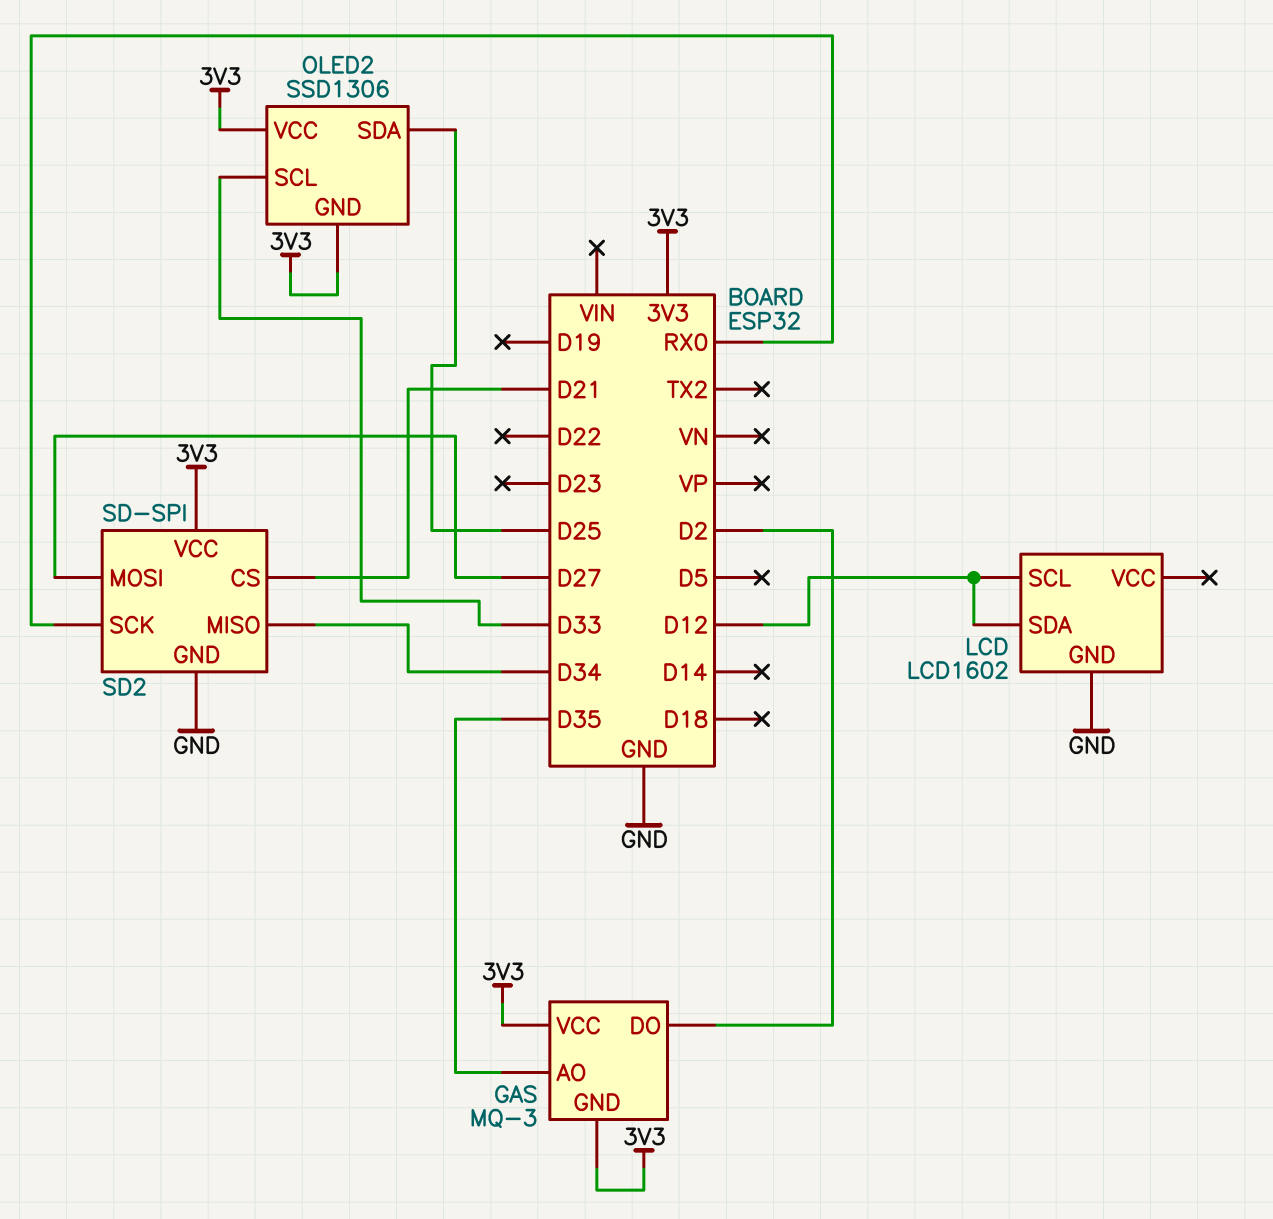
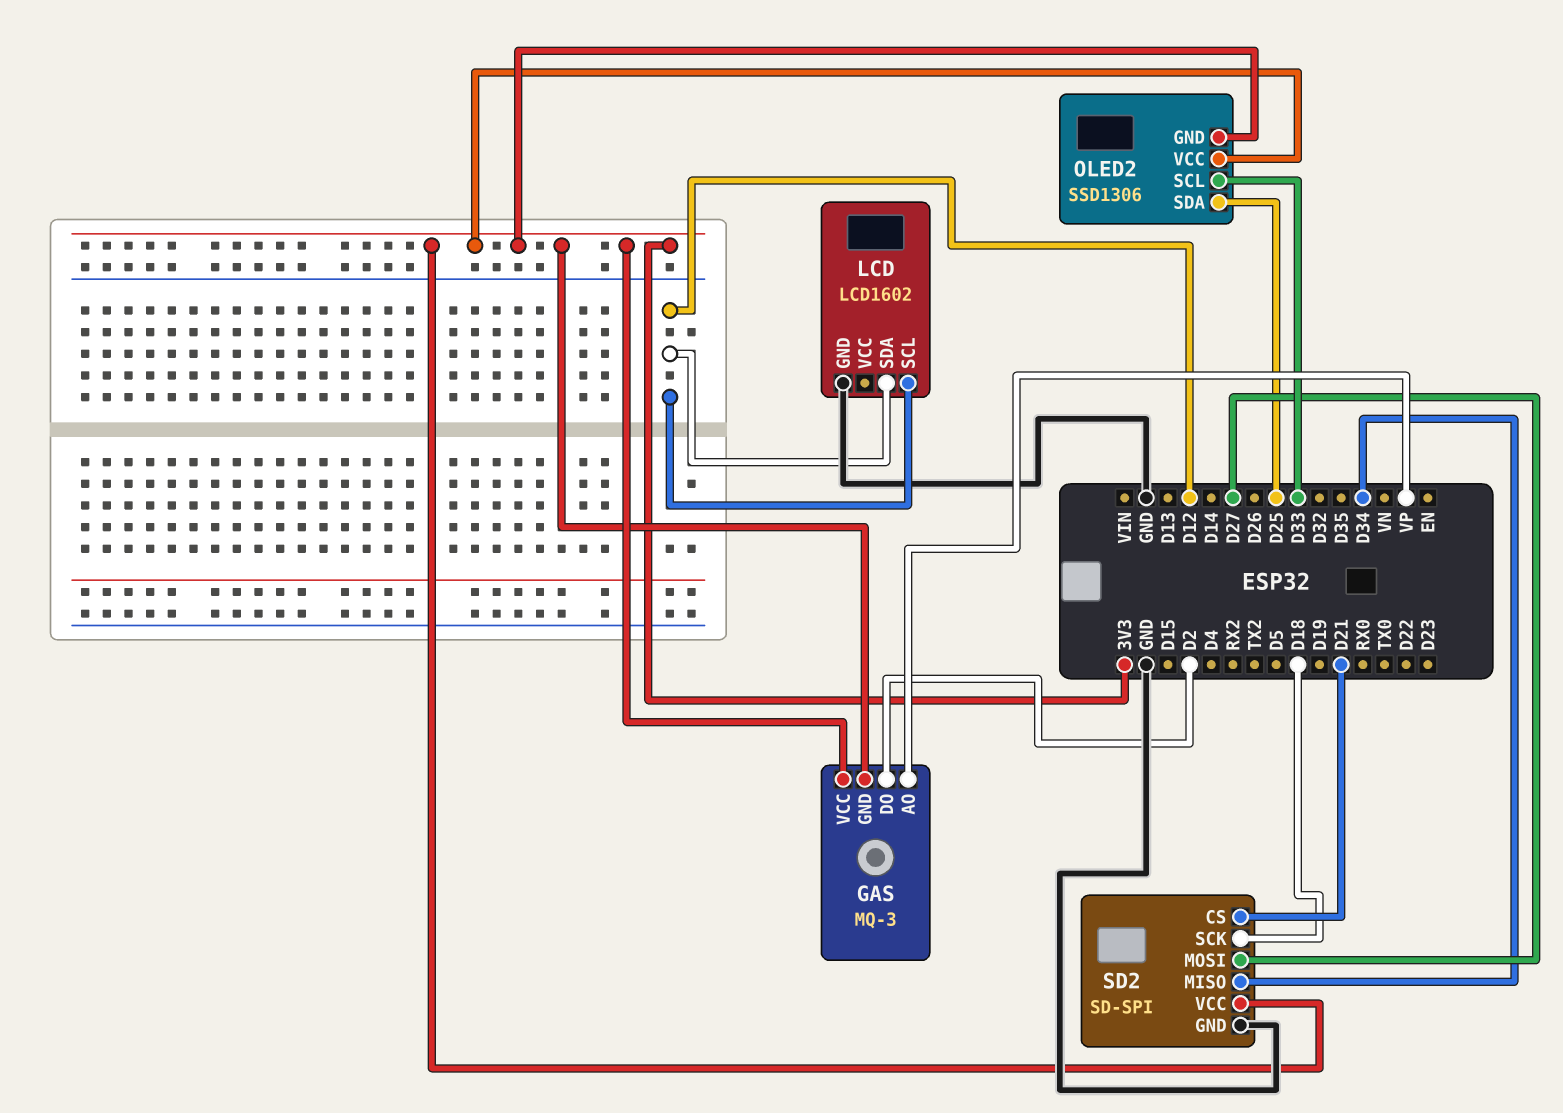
GAS pin AO: D35 -> VP
SD2 pin SCK: RX0 -> D18

